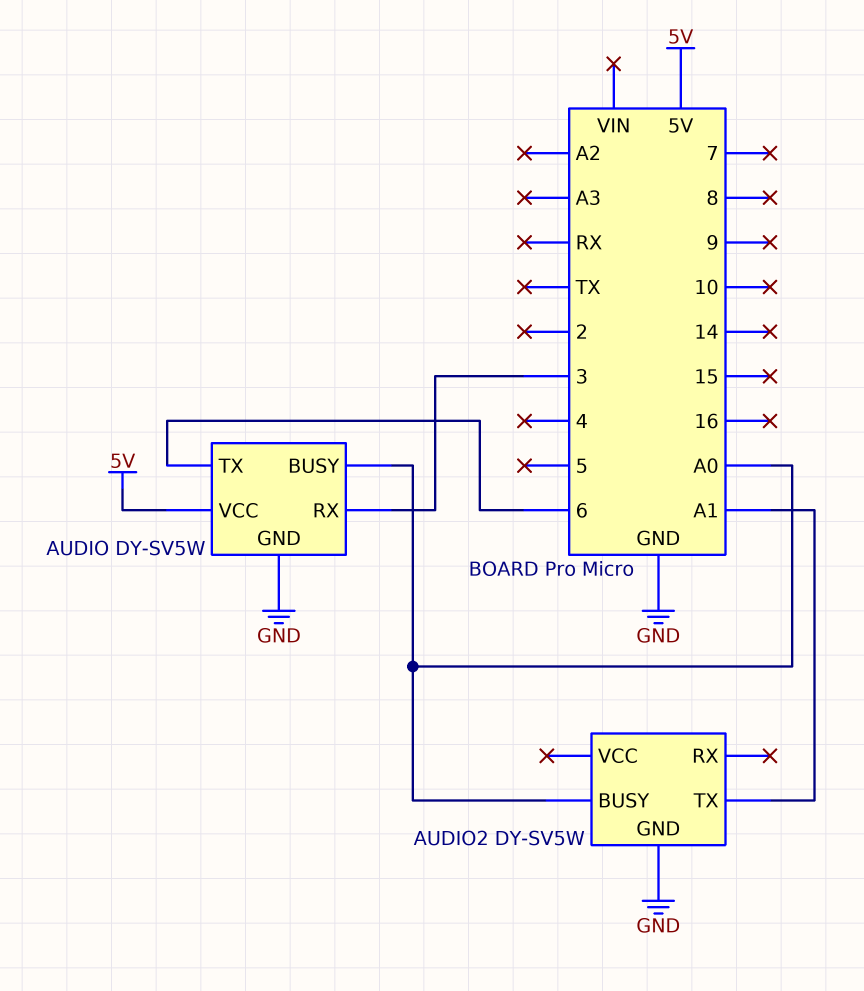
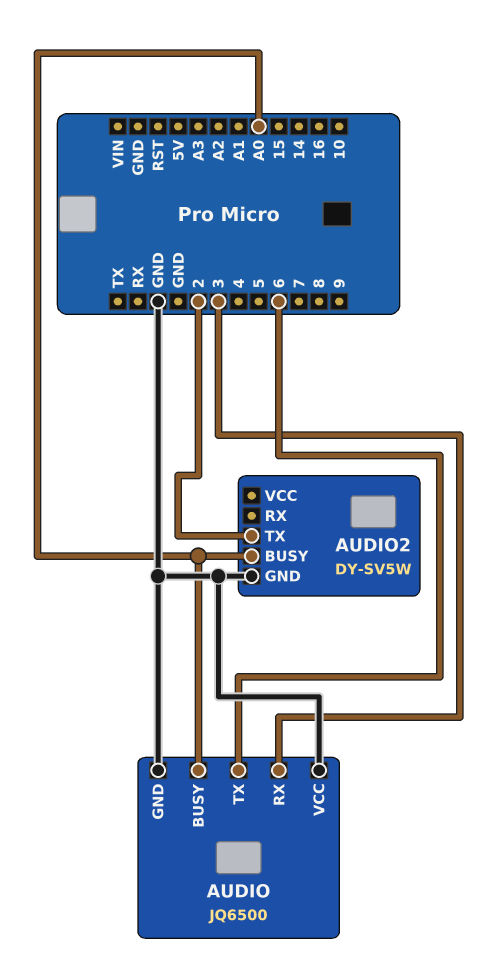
AUDIO: DY-SV5W -> JQ6500
AUDIO pin VCC: 5V -> GND
AUDIO2 pin TX: A1 -> 2

